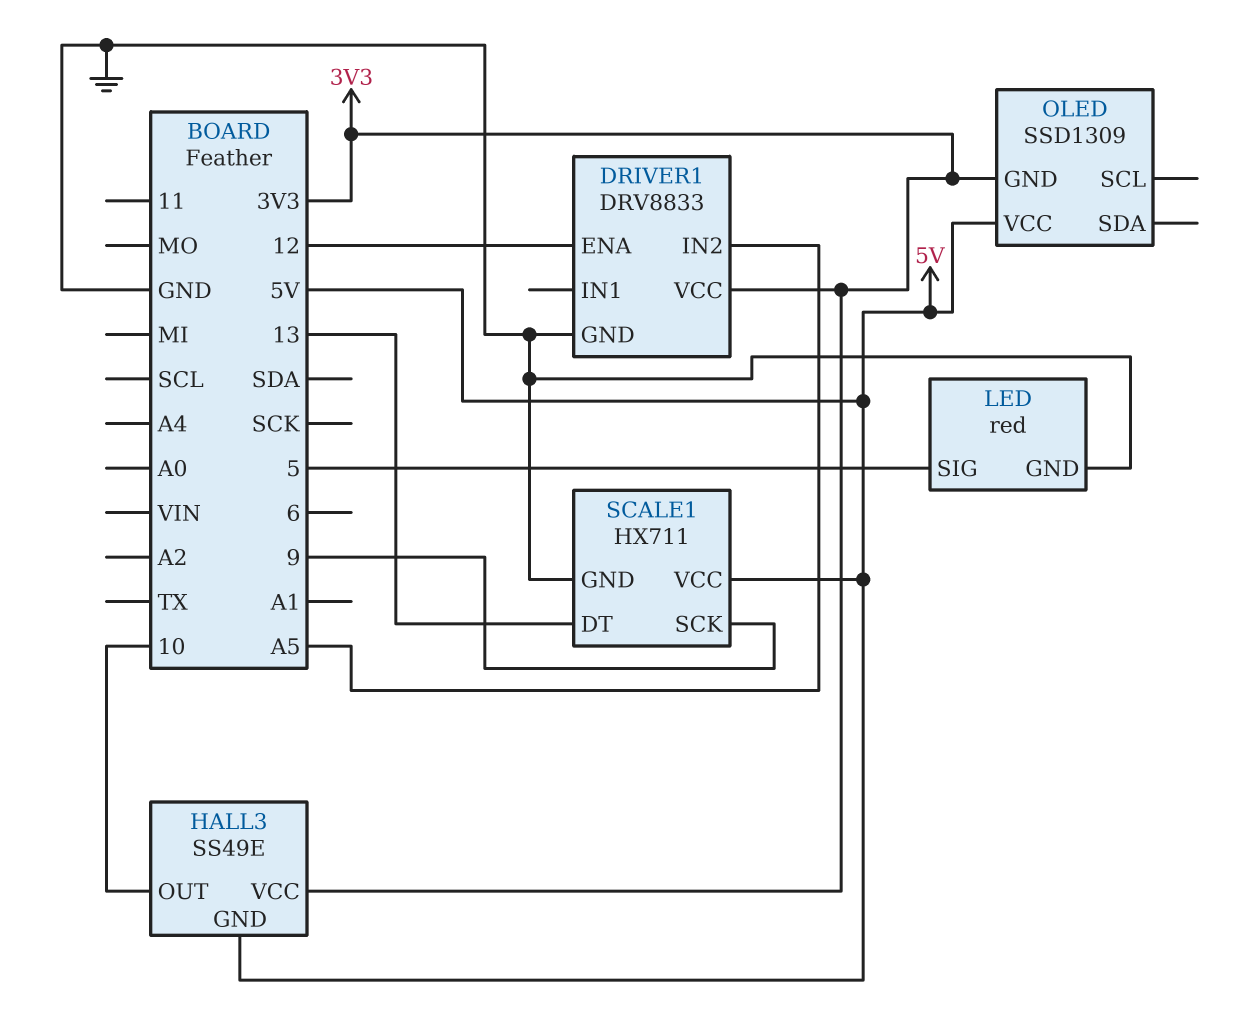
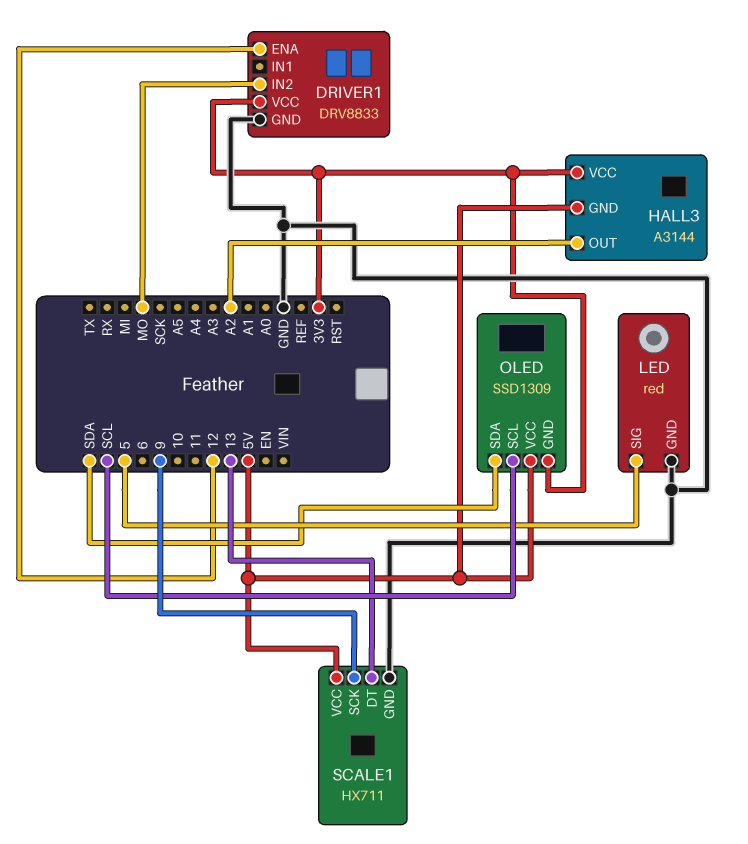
DRIVER1 pin IN2: A5 -> MO
HALL3: SS49E -> A3144
HALL3 pin OUT: 10 -> A2
OLED pin SCL: none -> SCL
OLED pin SDA: none -> SDA

